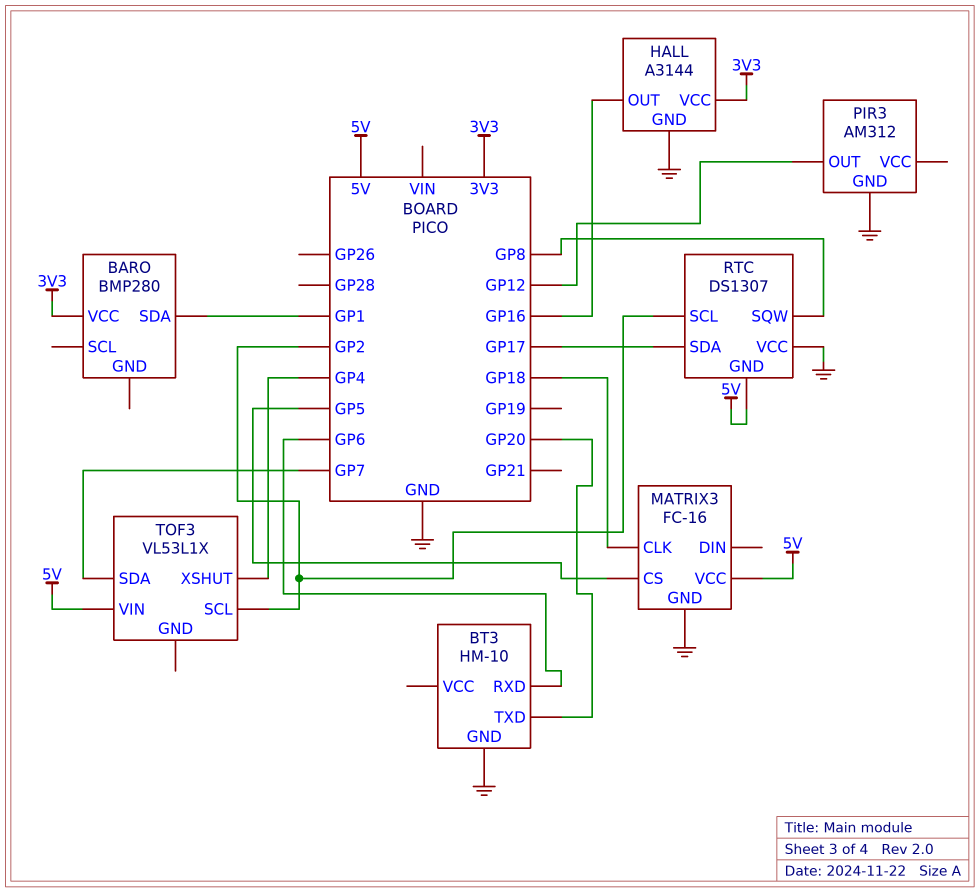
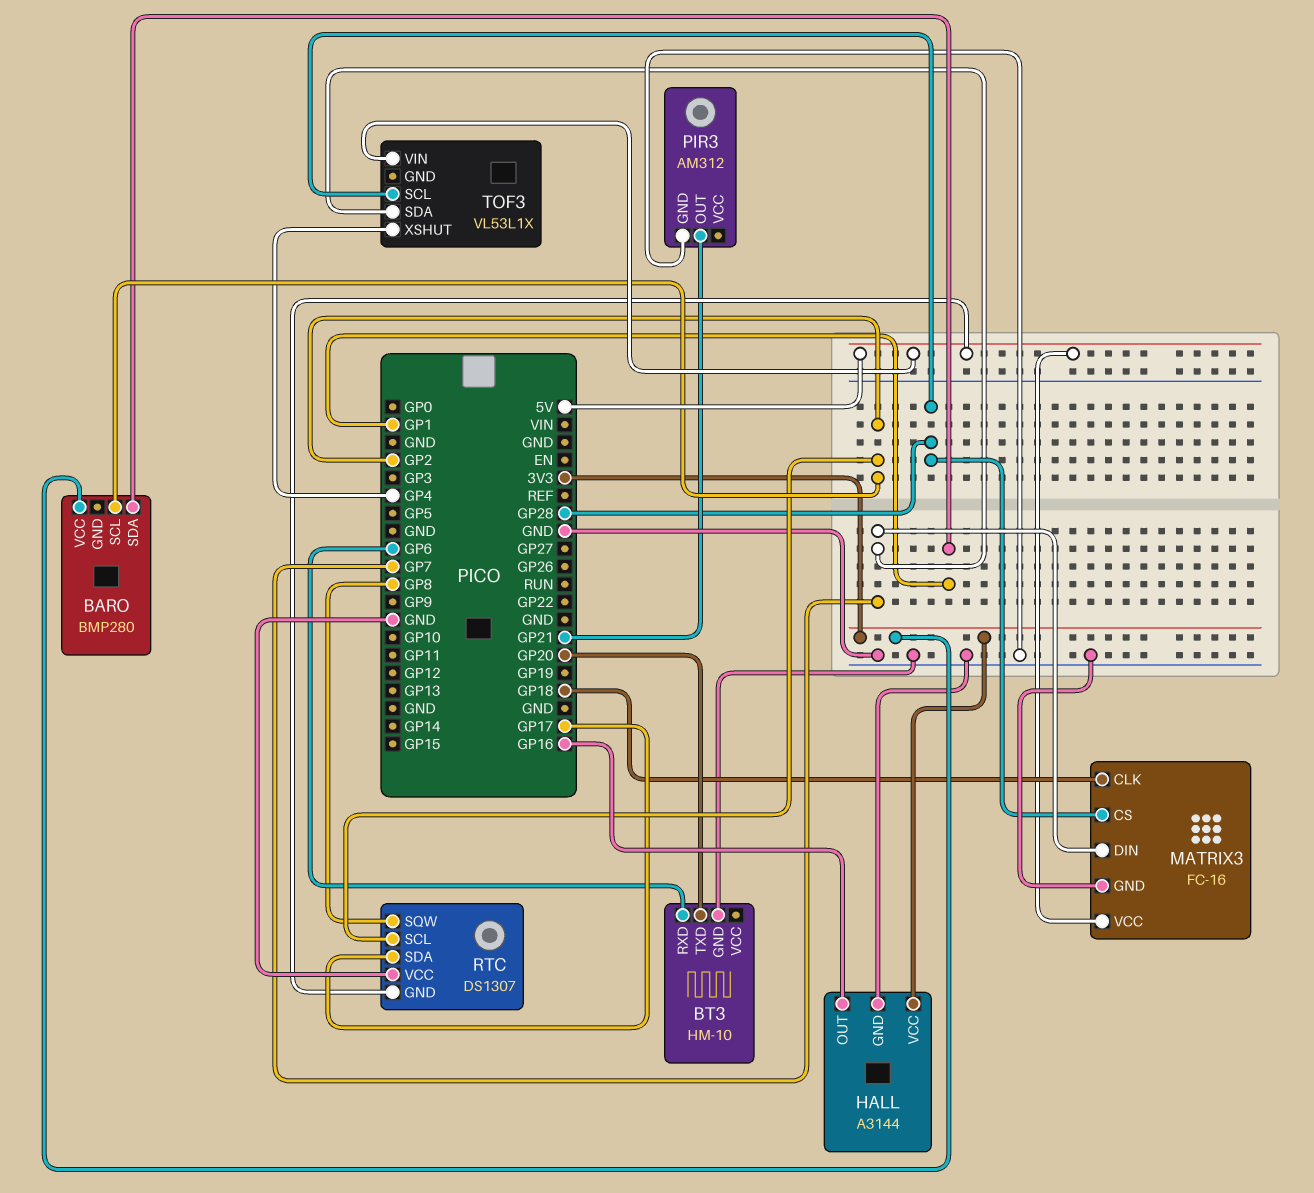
BARO pin SCL: none -> GP2
MATRIX3 pin CS: GP5 -> GP28
MATRIX3 pin DIN: none -> GP7
PIR3 pin OUT: GP12 -> GP21
TOF3 pin SCL: GP2 -> GP28

